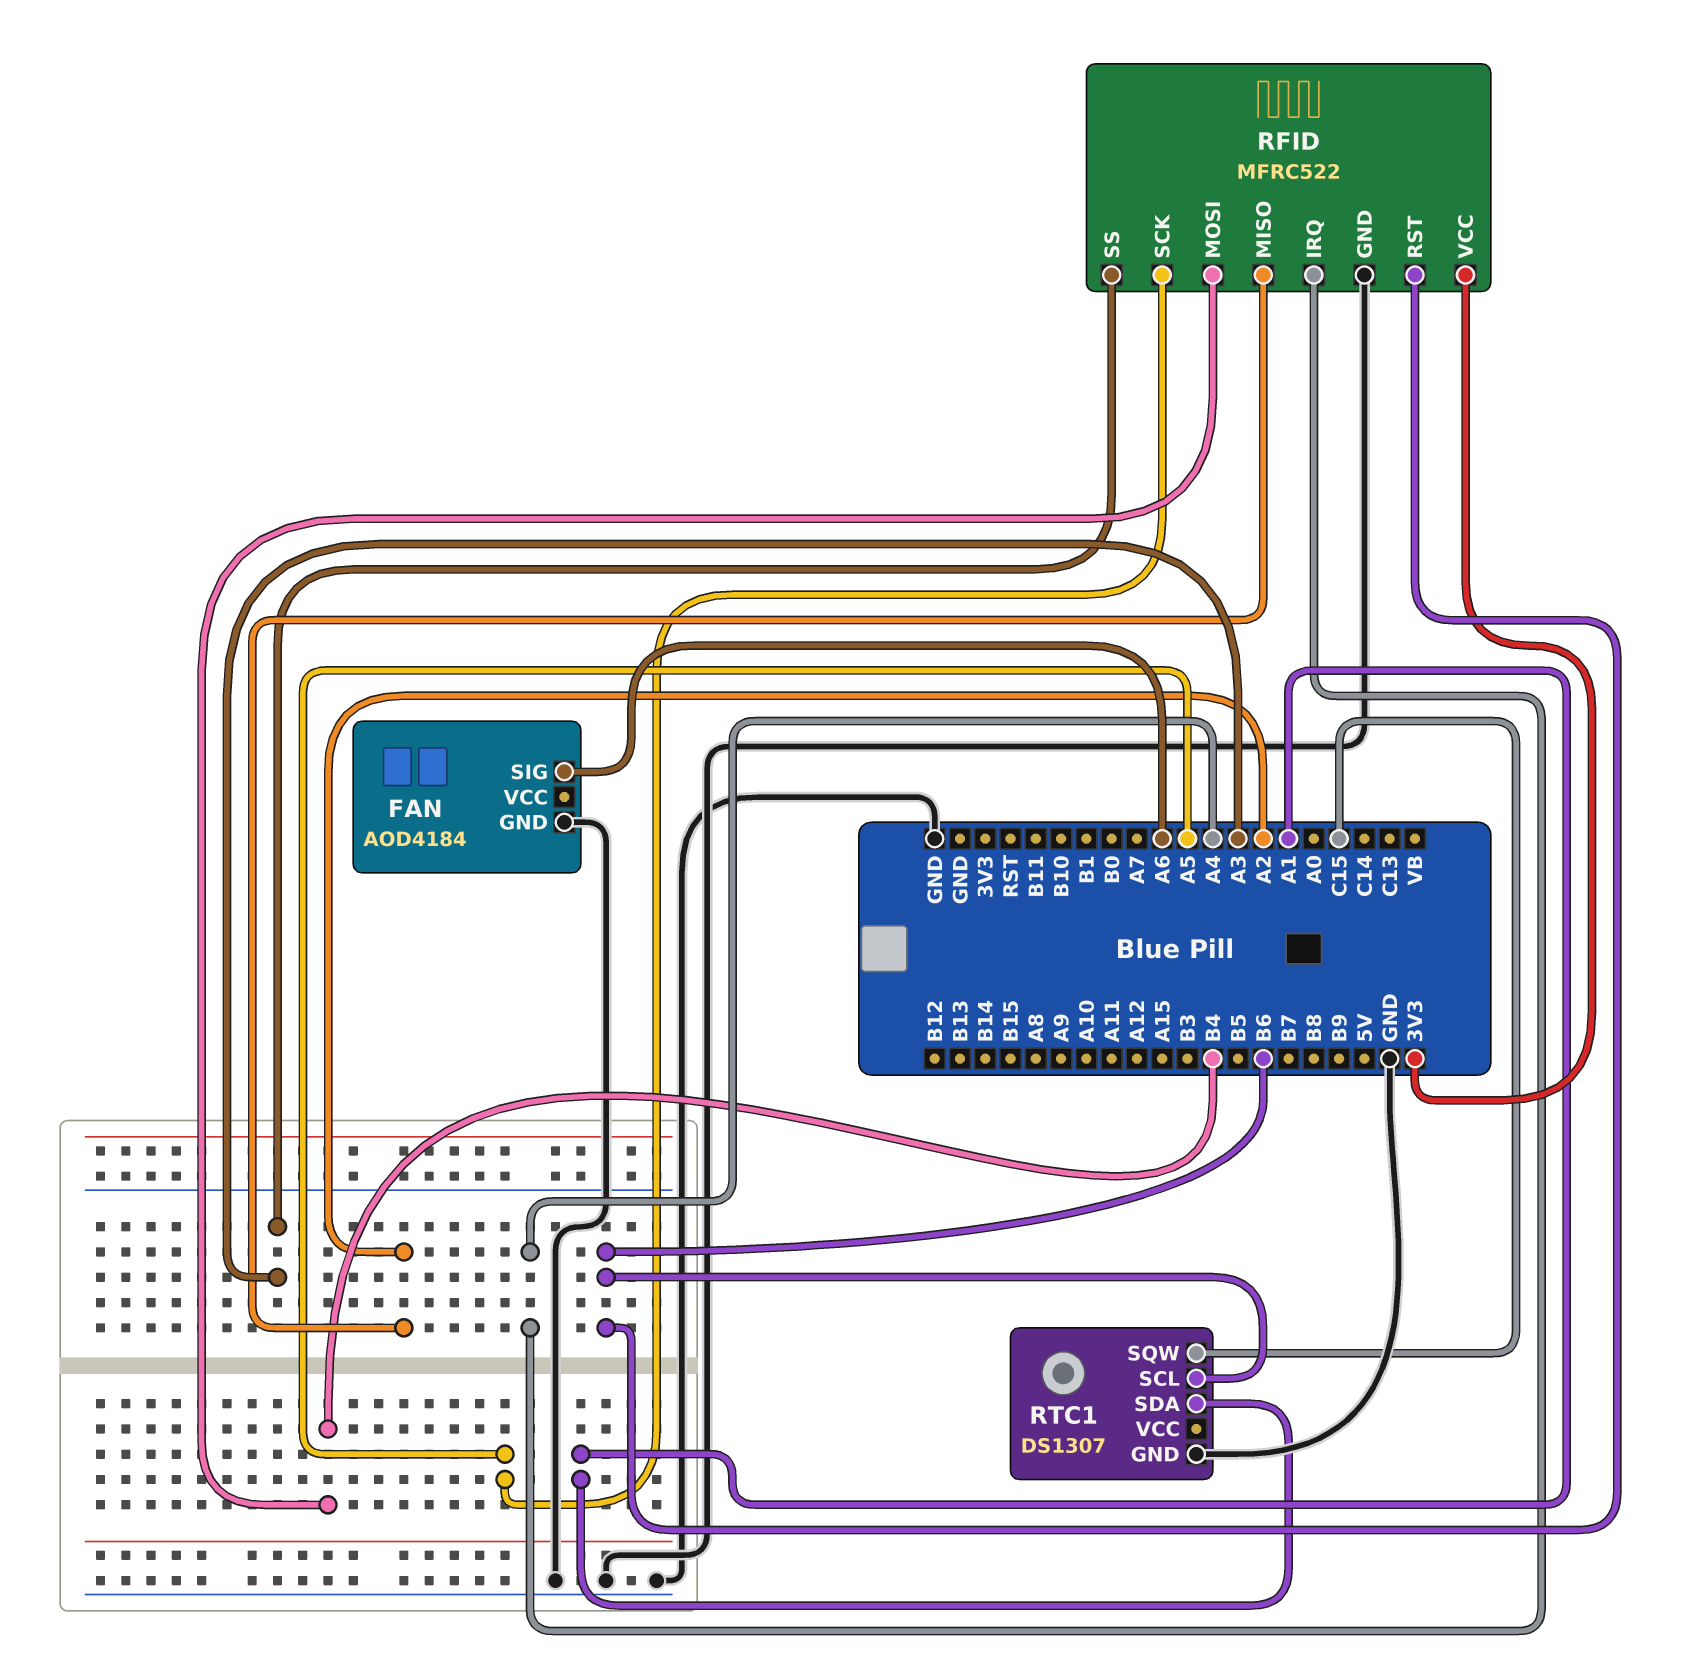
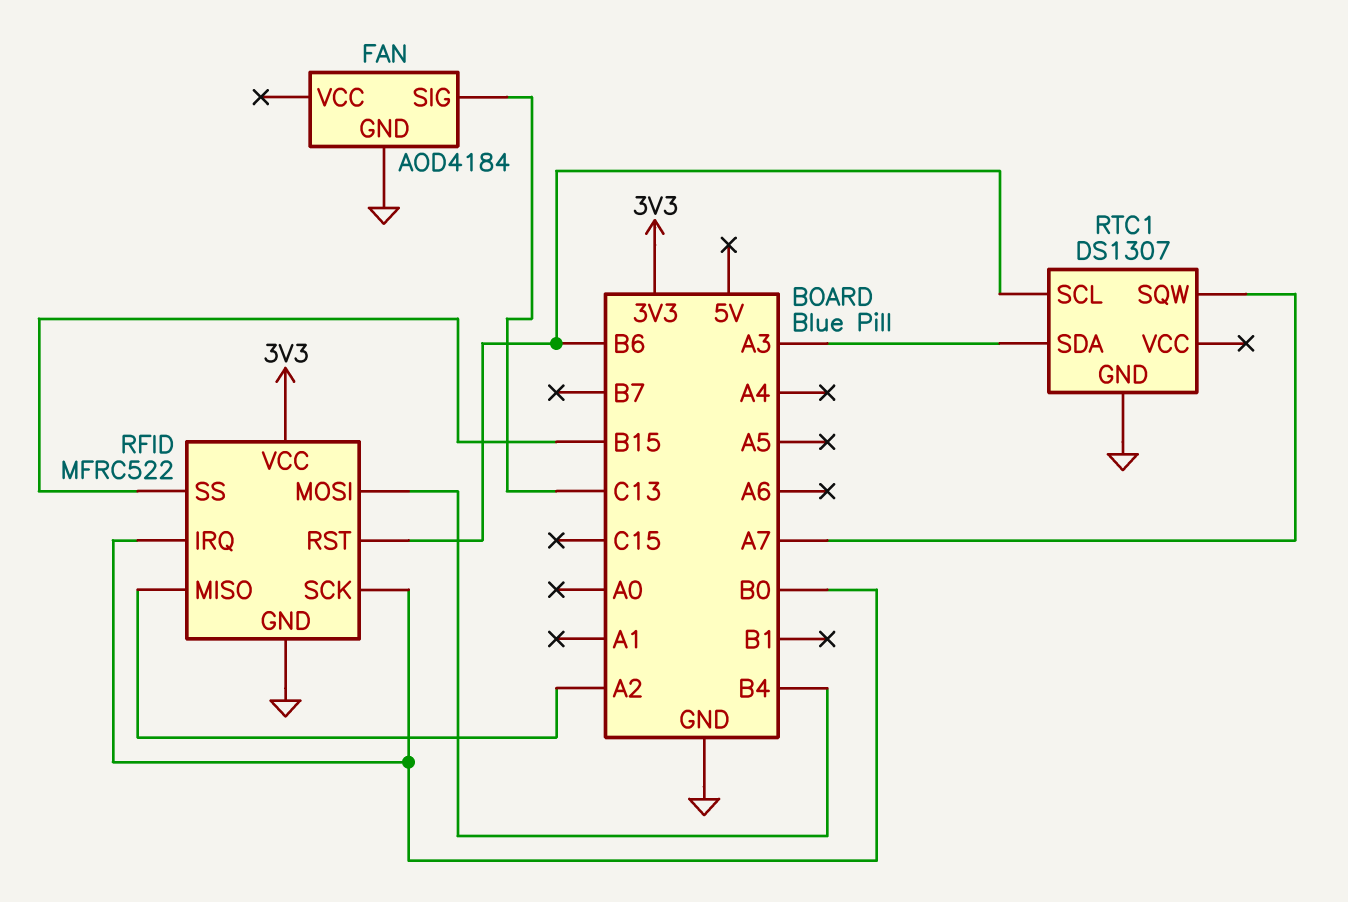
FAN pin SIG: A6 -> C13
RFID pin IRQ: A4 -> B0
RFID pin SCK: A5 -> B0
RFID pin SS: A3 -> B15
RTC1 pin SDA: A1 -> A3
RTC1 pin SQW: C15 -> A7

